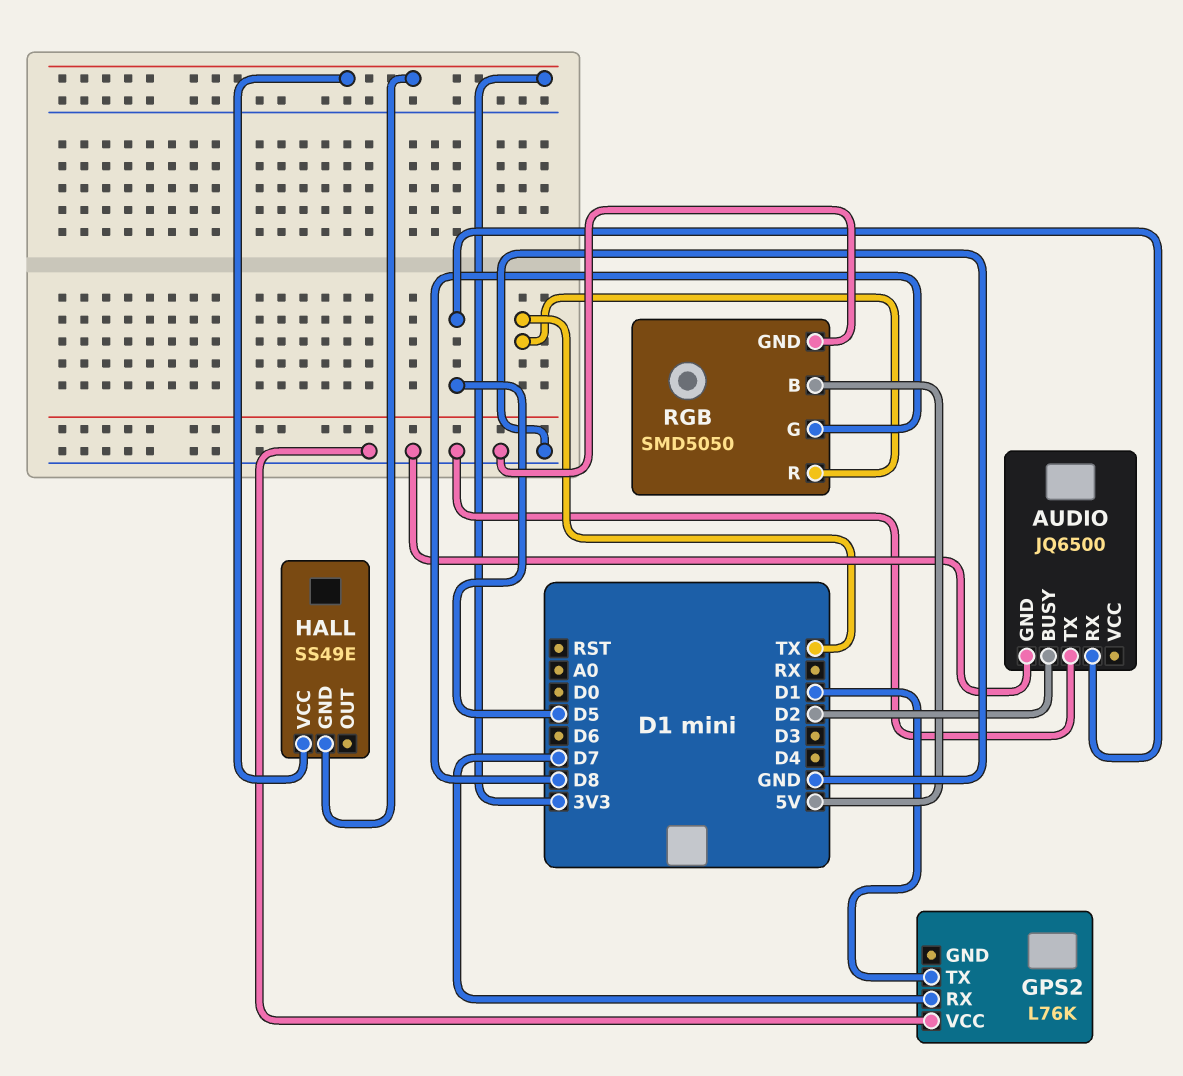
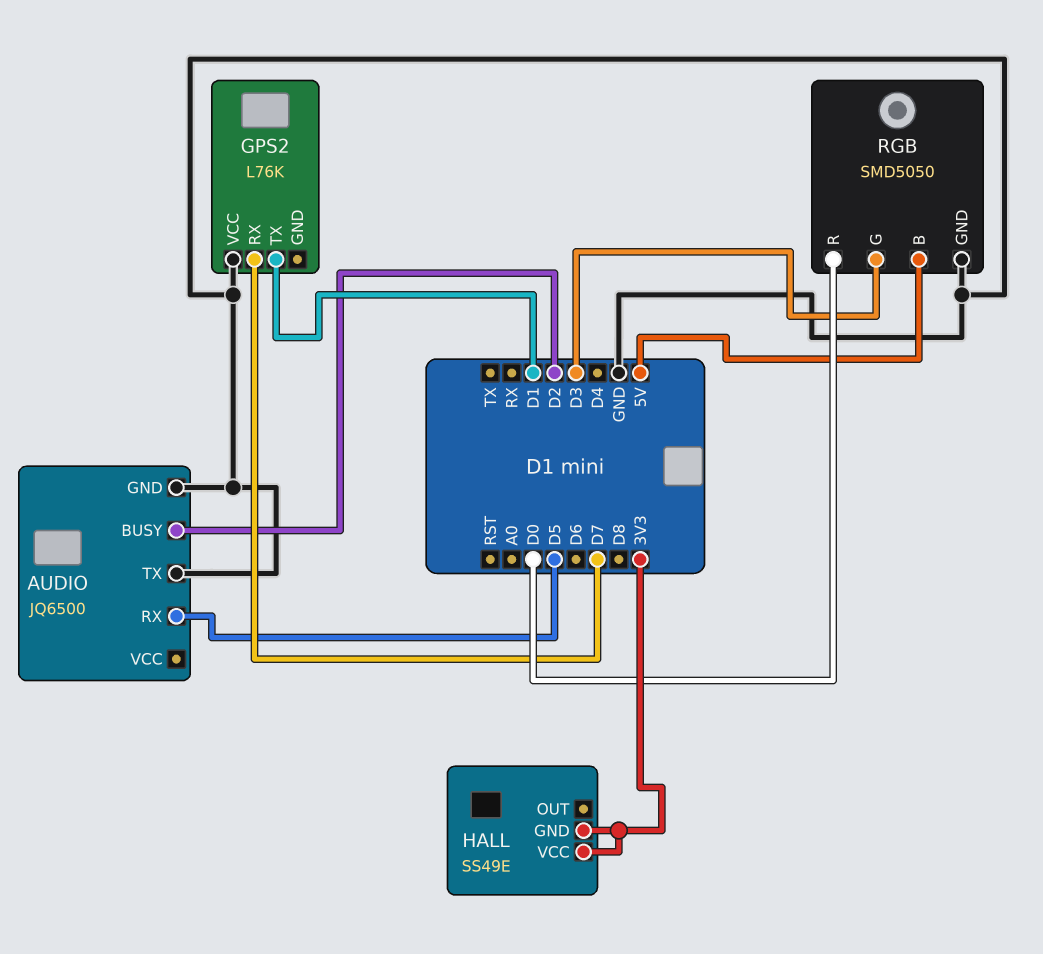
RGB pin G: D8 -> D3
RGB pin R: TX -> D0

